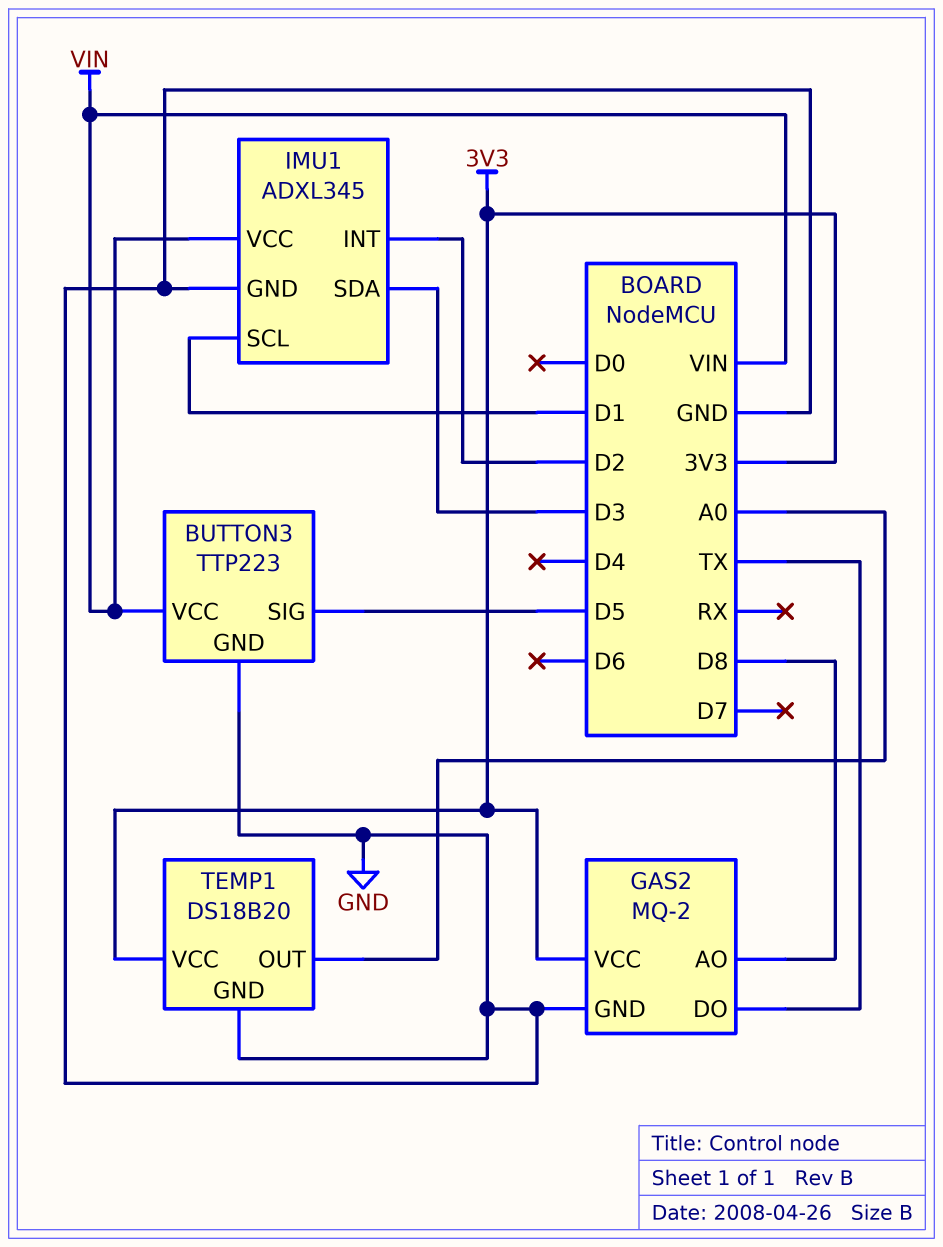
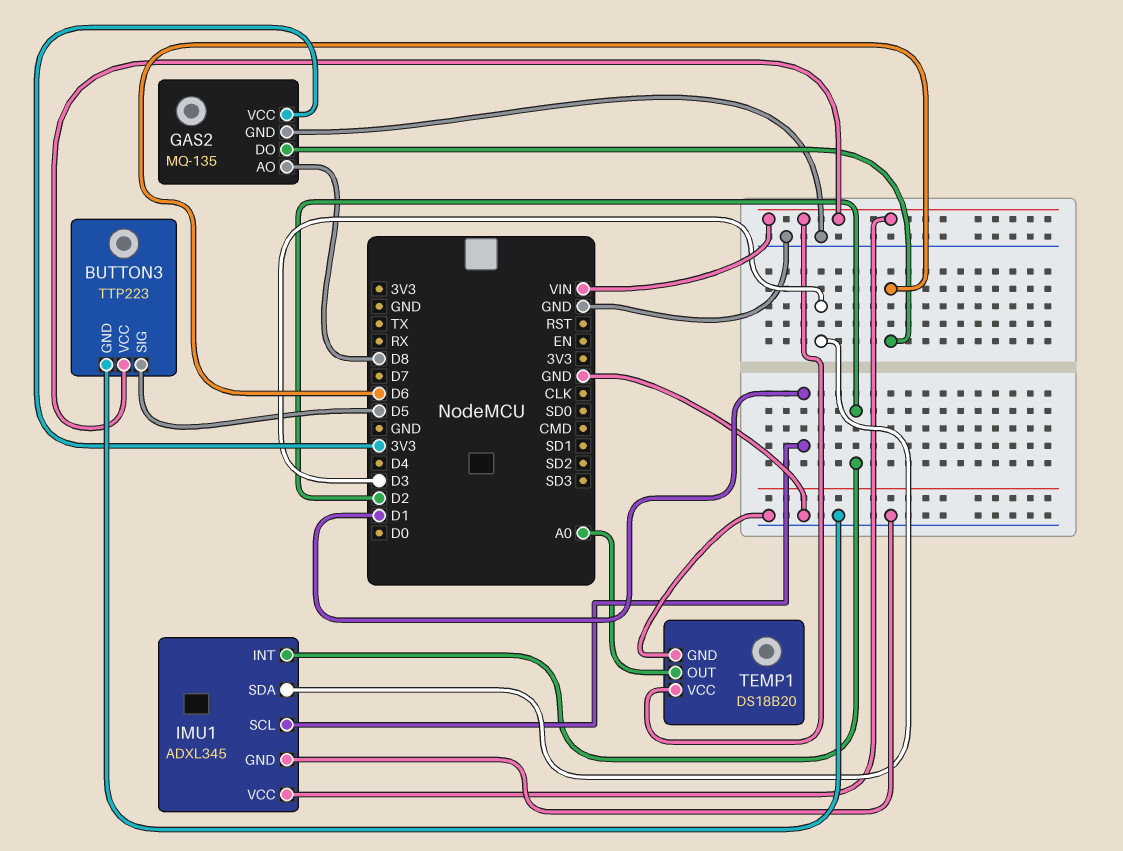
GAS2: MQ-2 -> MQ-135
GAS2 pin DO: TX -> D6
TEMP1 pin VCC: 3V3 -> VIN

